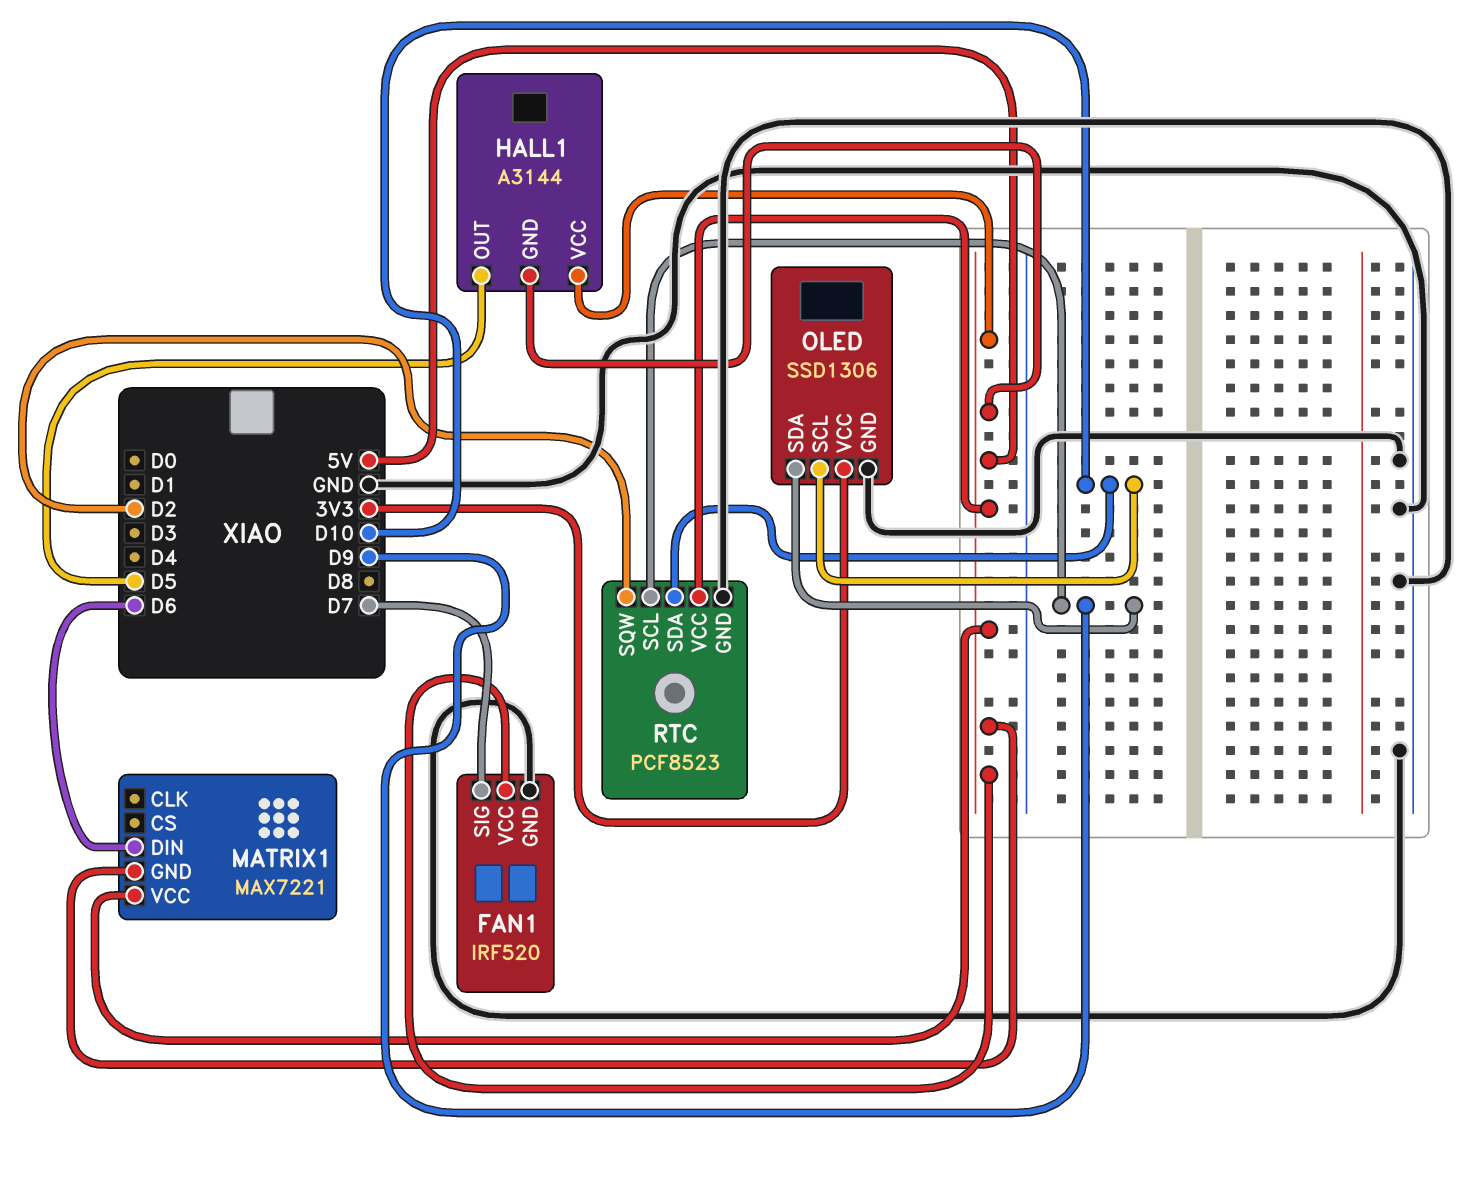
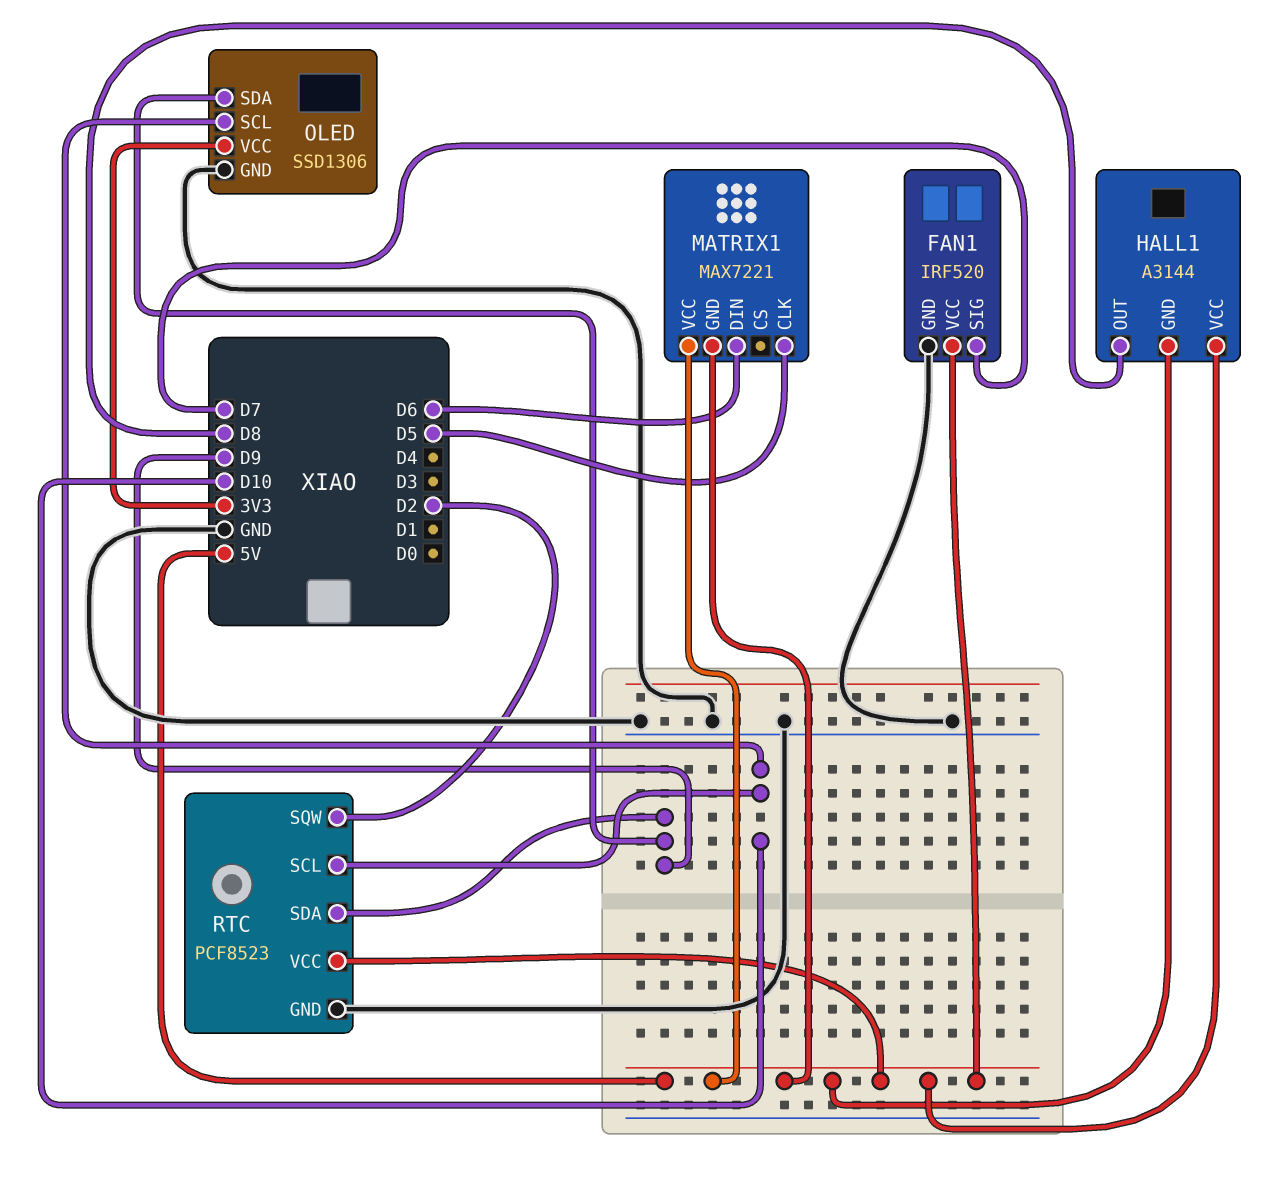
HALL1 pin OUT: D5 -> D8
MATRIX1 pin CLK: none -> D5
RTC pin SCL: D9 -> D10
RTC pin SDA: D10 -> D9

